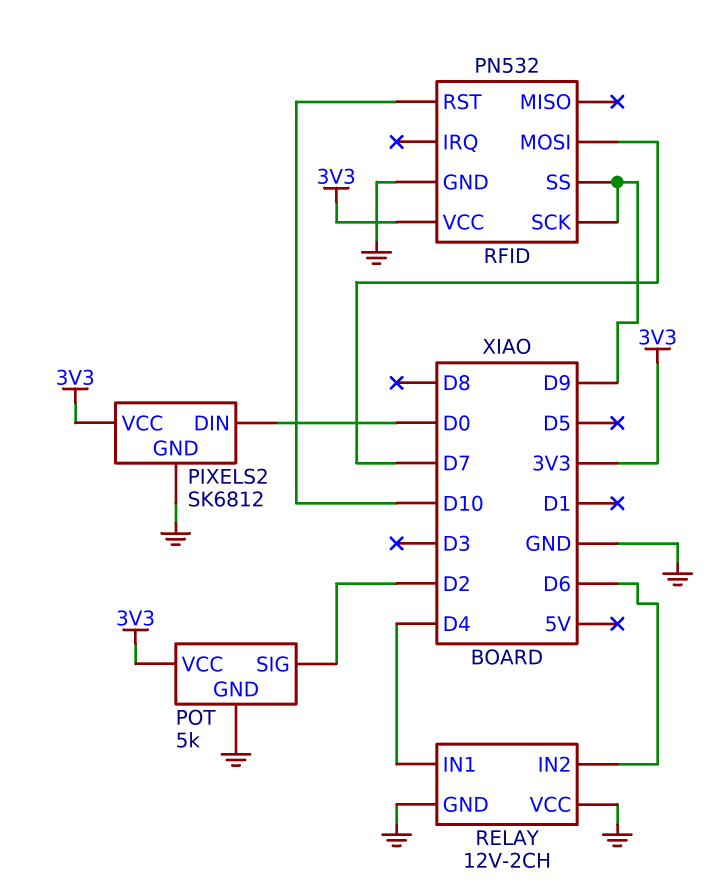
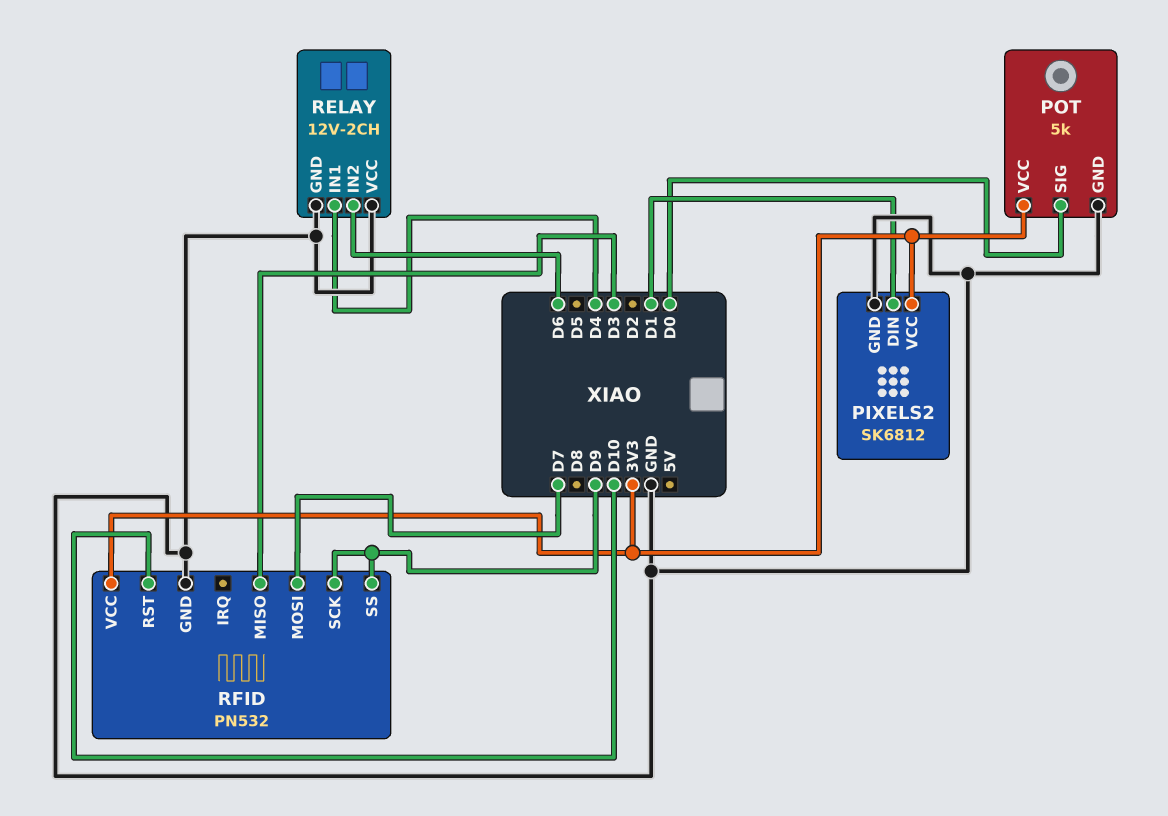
PIXELS2 pin DIN: D0 -> D1
POT pin SIG: D2 -> D0
RFID pin MISO: none -> D3

